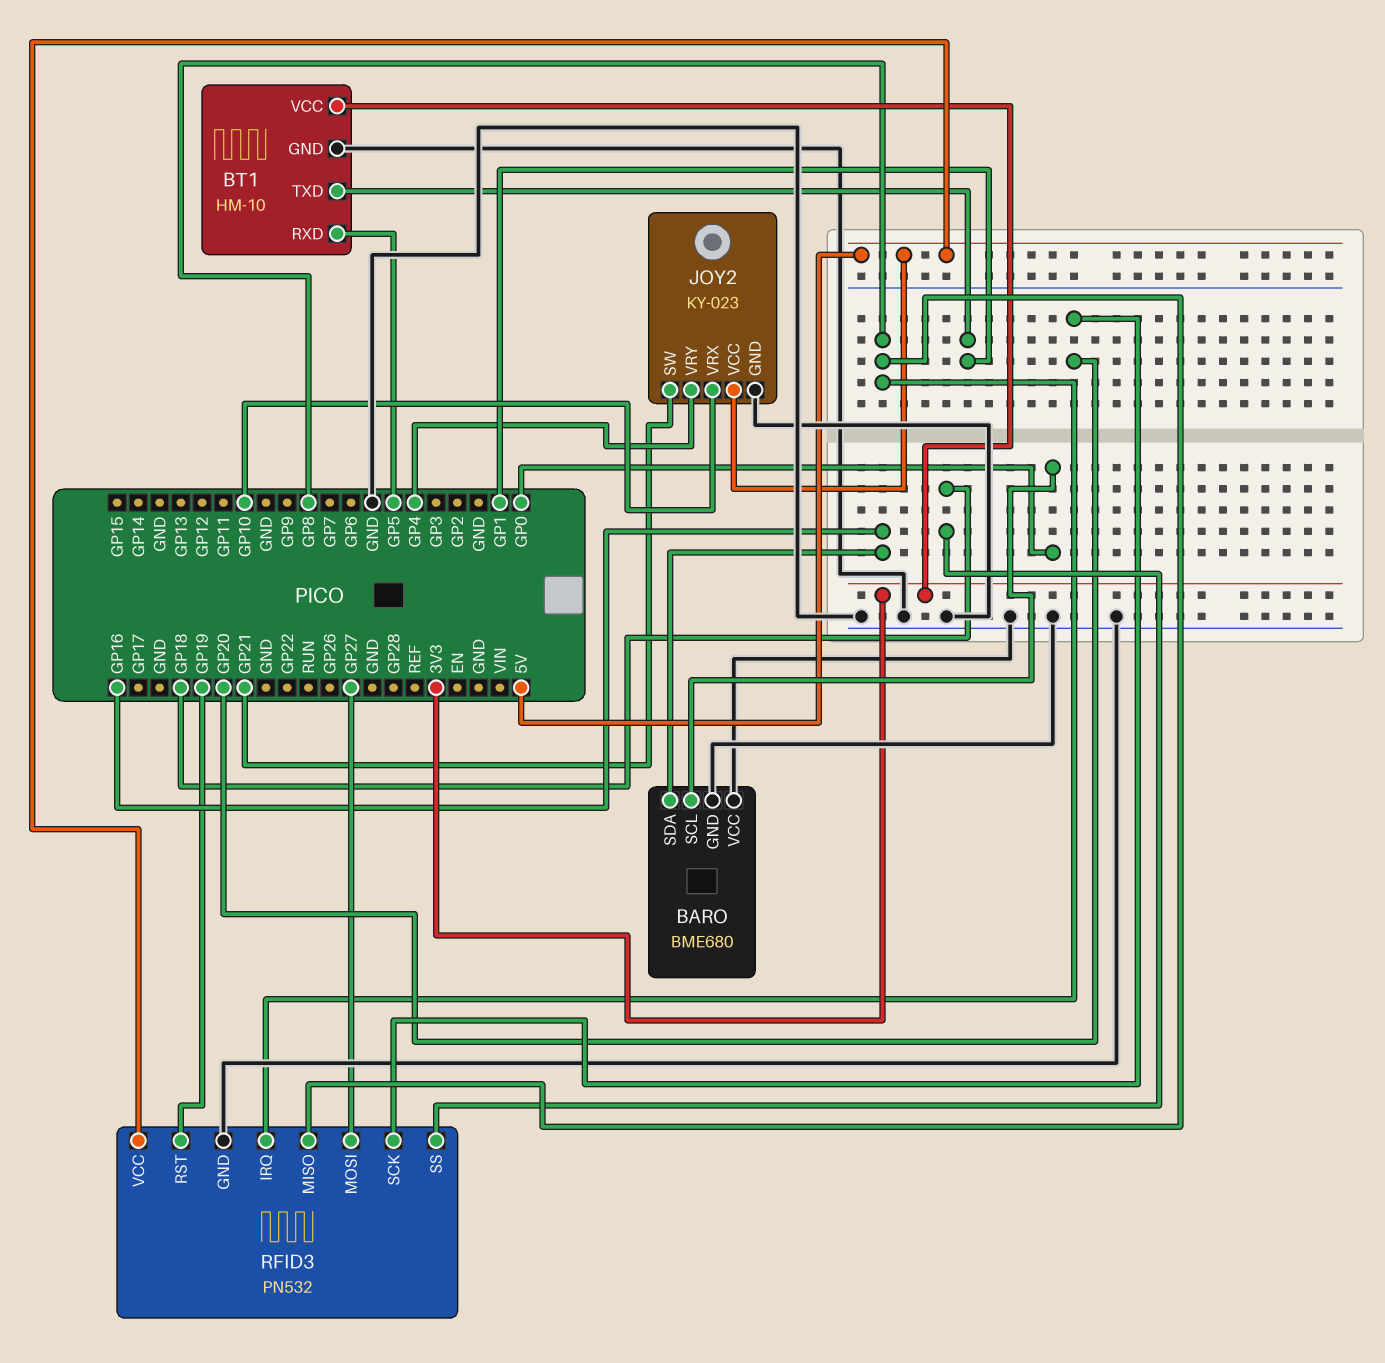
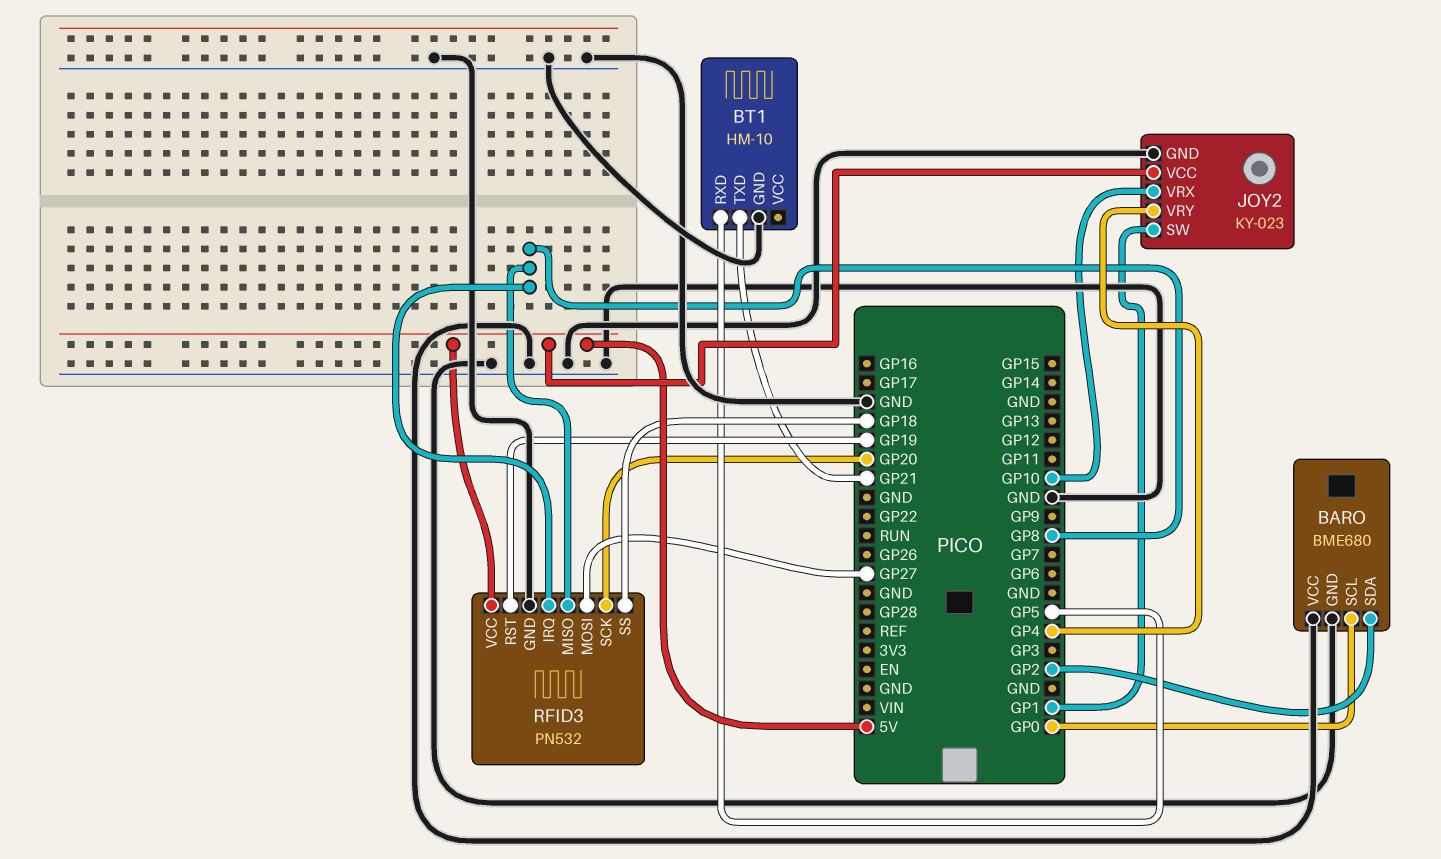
BARO pin SDA: GP16 -> GP2
BT1 pin TXD: GP1 -> GP21
BT1 pin VCC: 3V3 -> none
JOY2 pin SW: GP21 -> GP1

